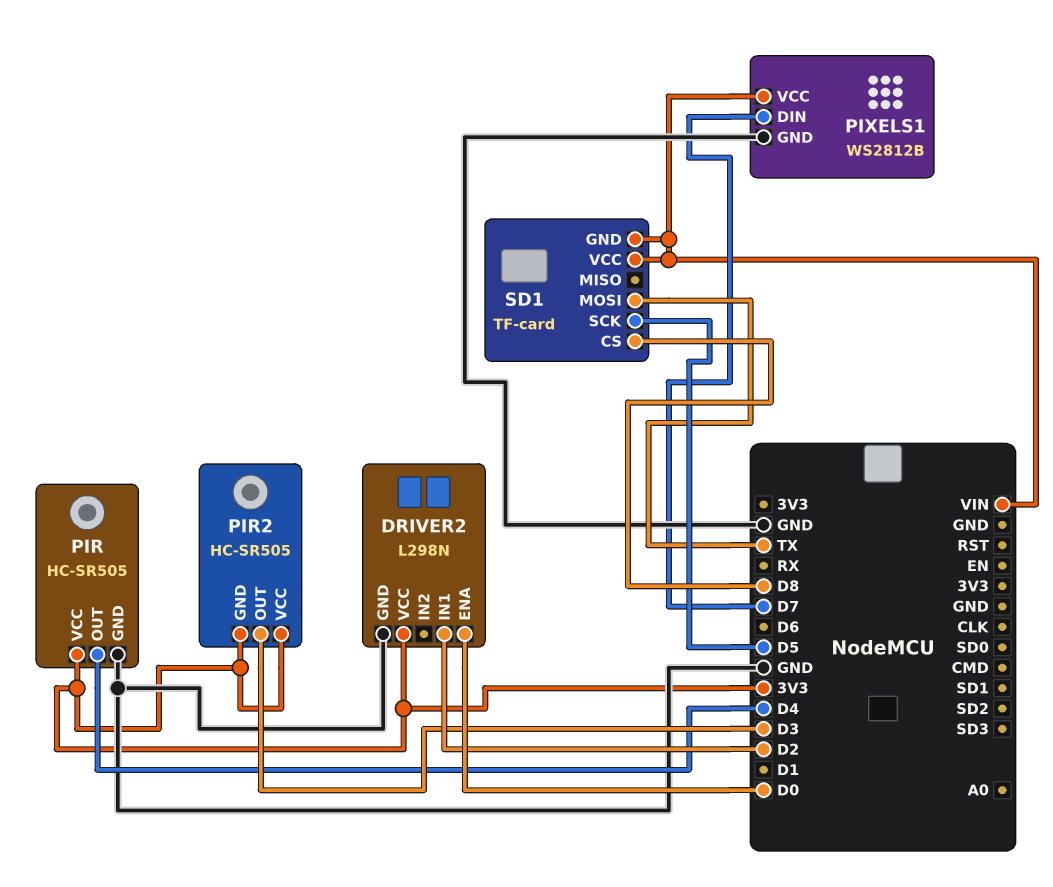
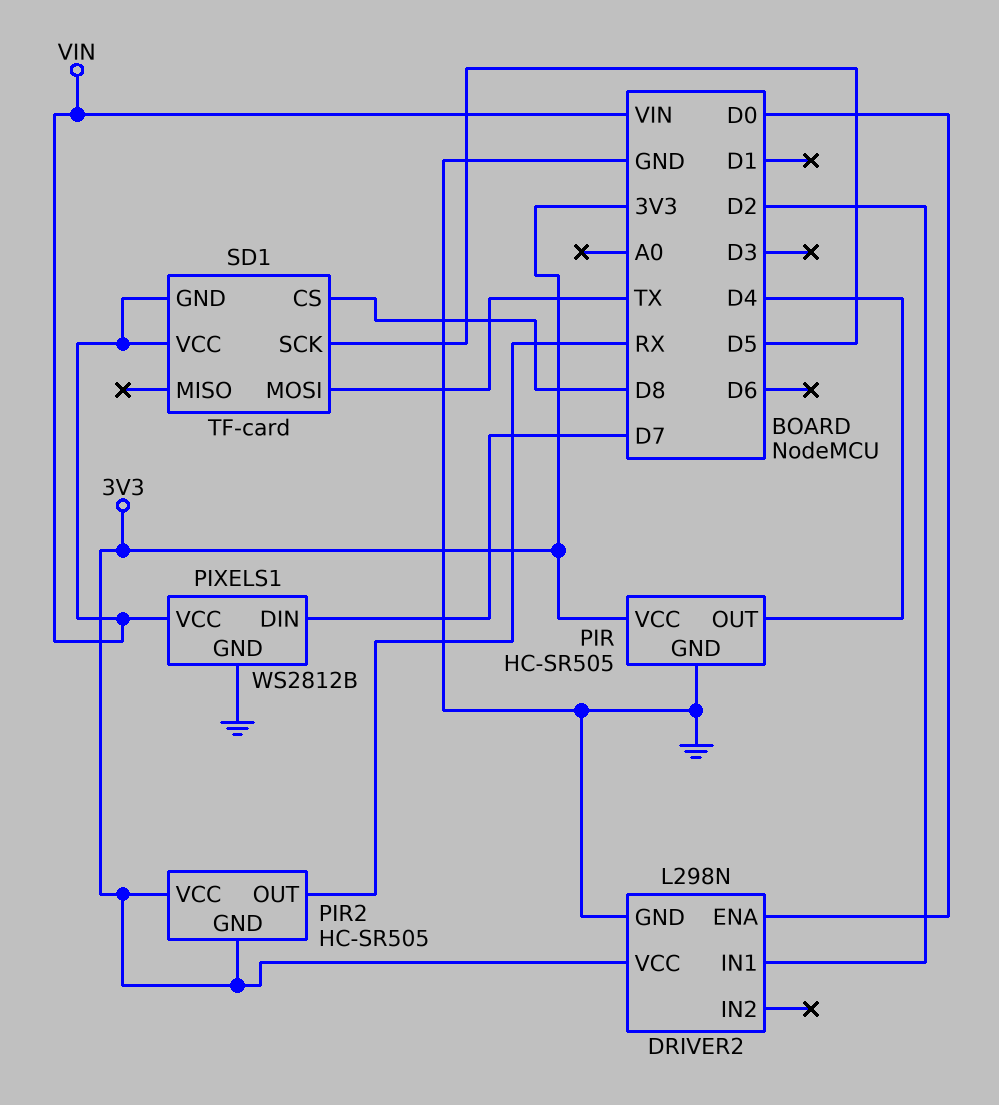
PIR2 pin OUT: D3 -> RX

